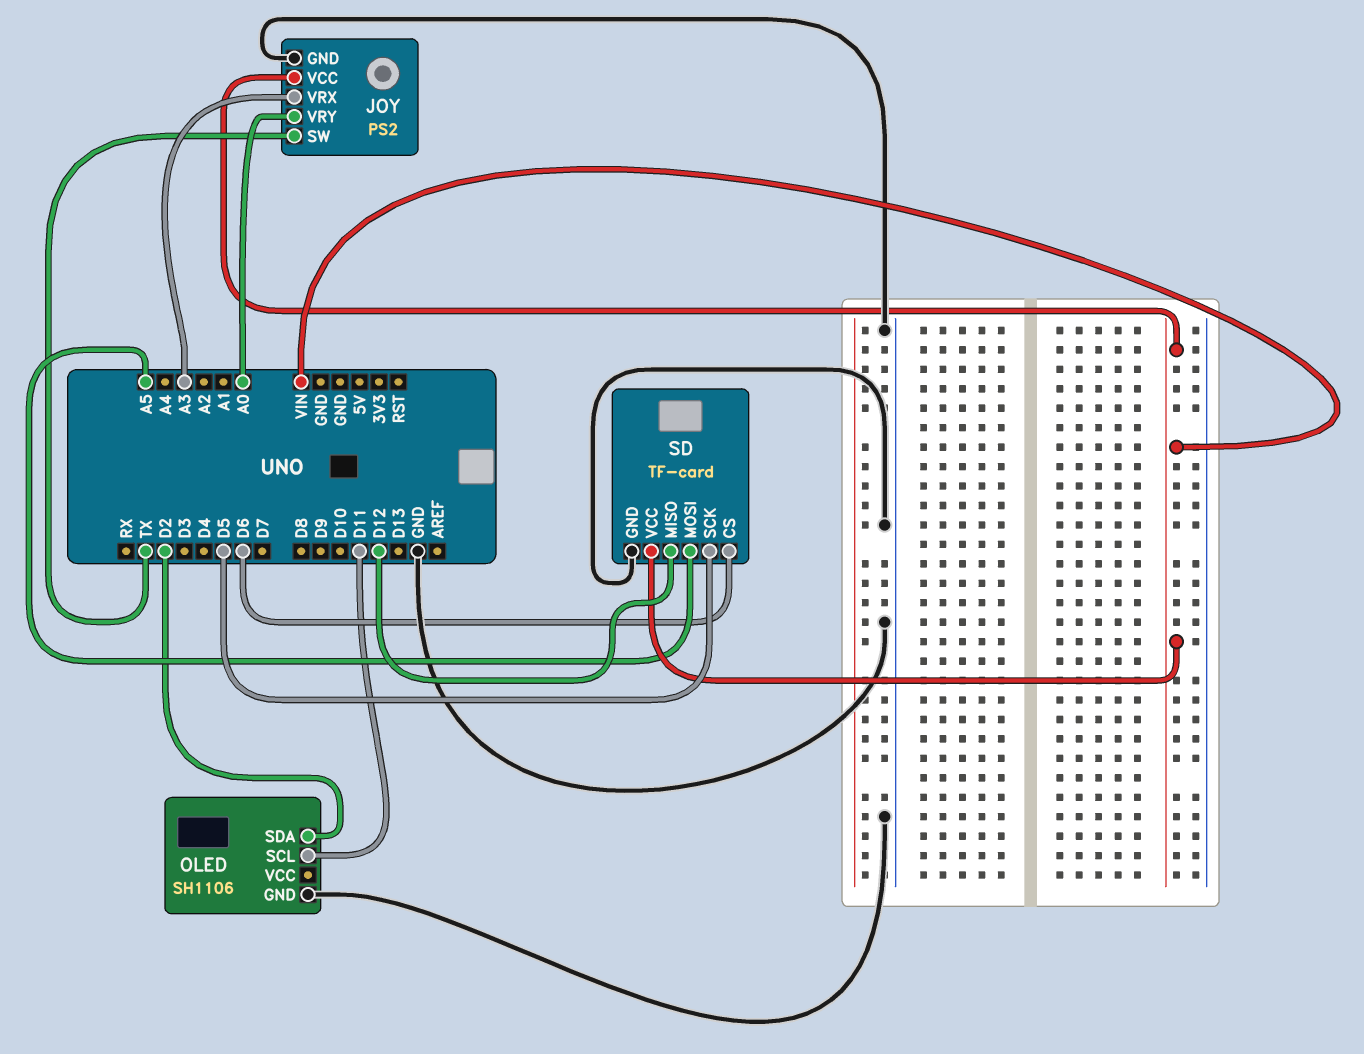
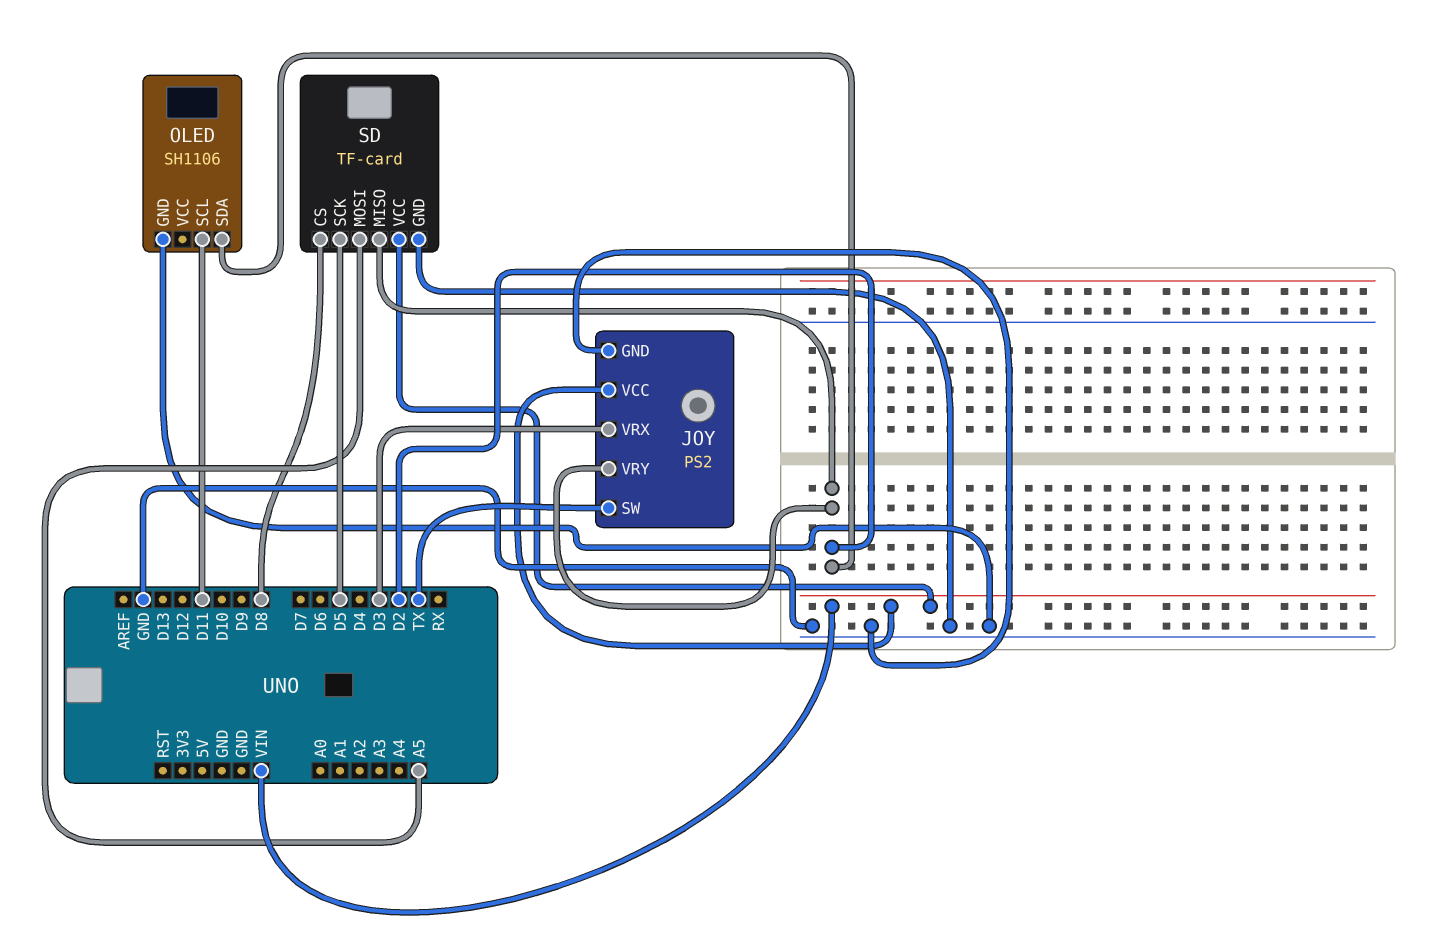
JOY pin VRX: A3 -> D3
JOY pin VRY: A0 -> D2
SD pin CS: D6 -> D8
SD pin MISO: D12 -> D2

